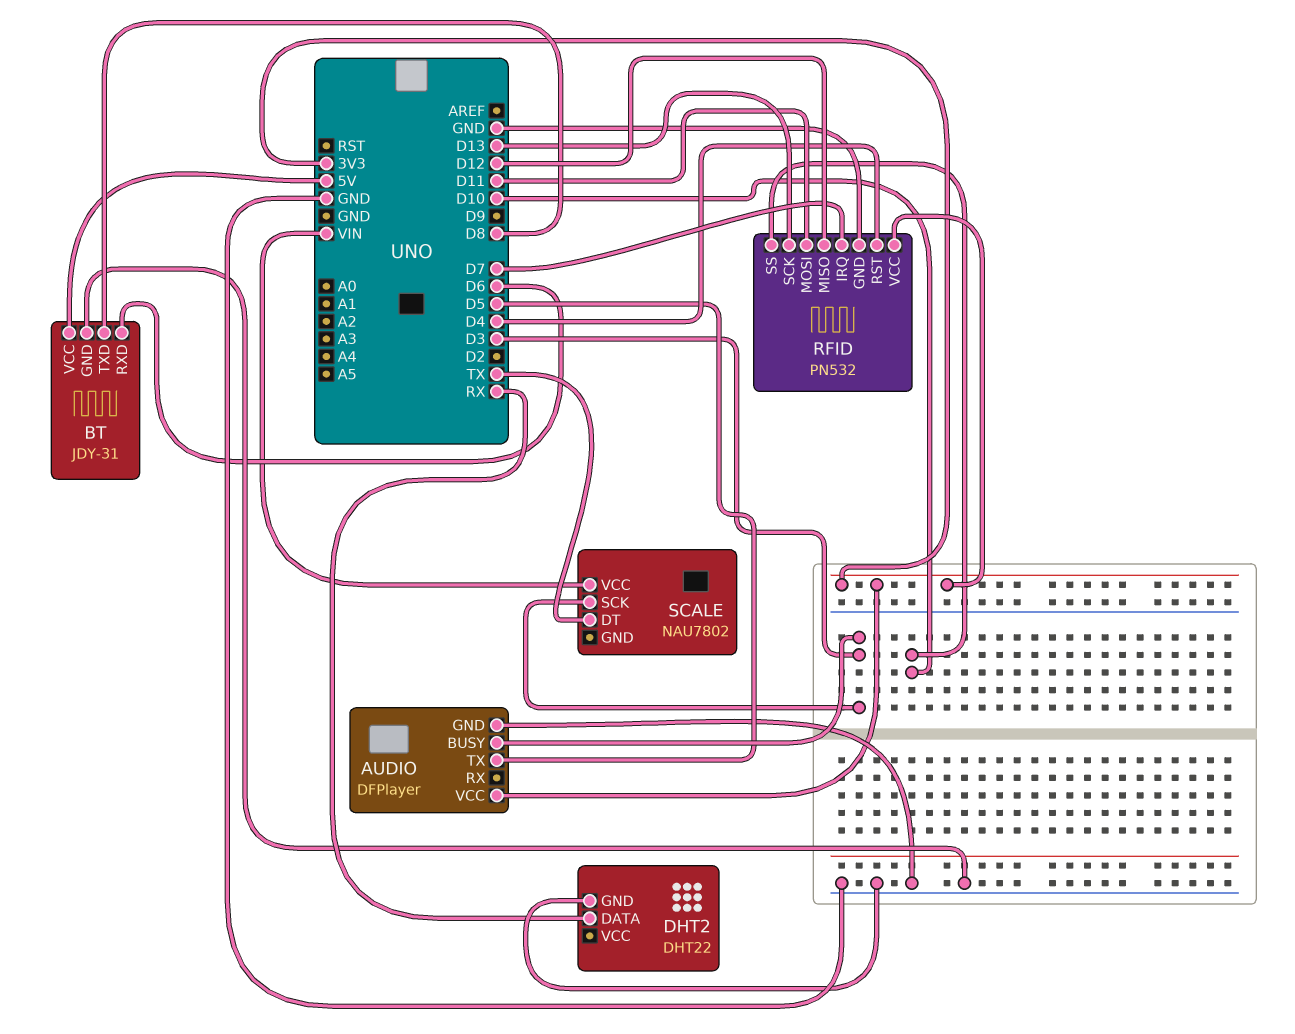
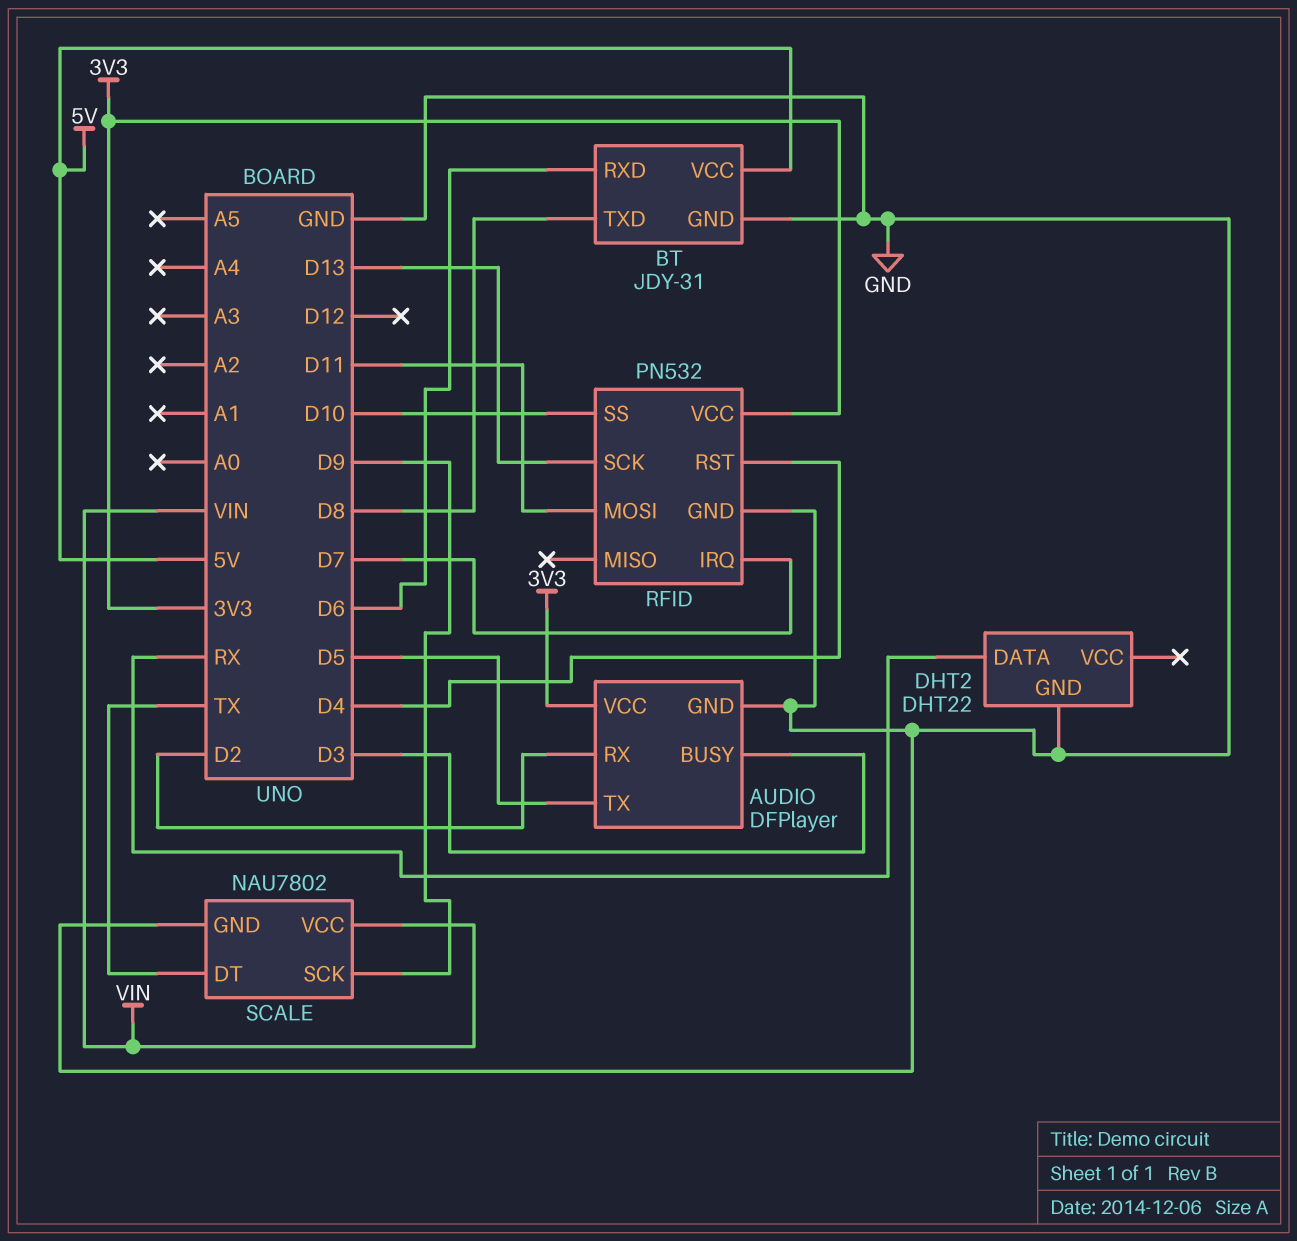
AUDIO pin RX: none -> D2
RFID pin MISO: D12 -> none
SCALE pin GND: none -> GND
SCALE pin SCK: D3 -> D9

